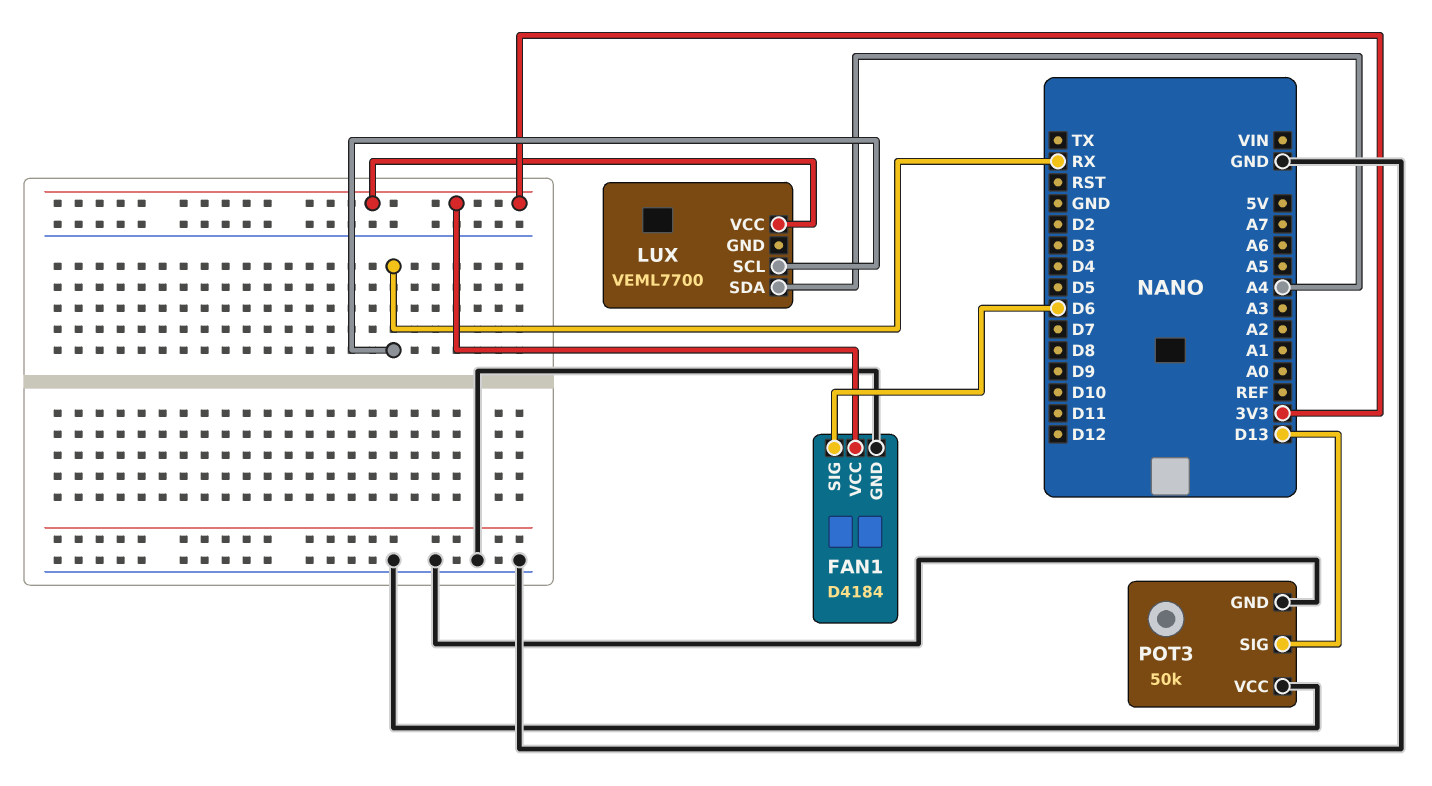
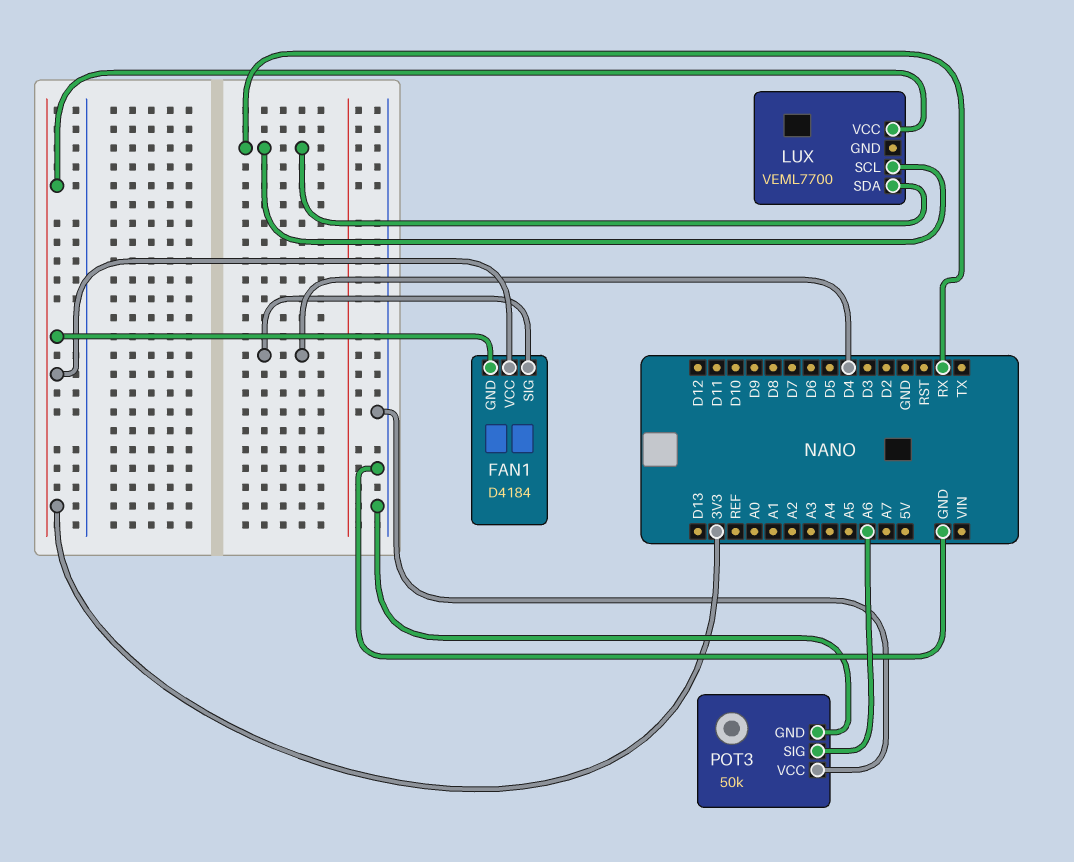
FAN1 pin GND: GND -> 3V3
FAN1 pin SIG: D6 -> D4
LUX pin SDA: A4 -> RX
POT3 pin SIG: D13 -> A6

